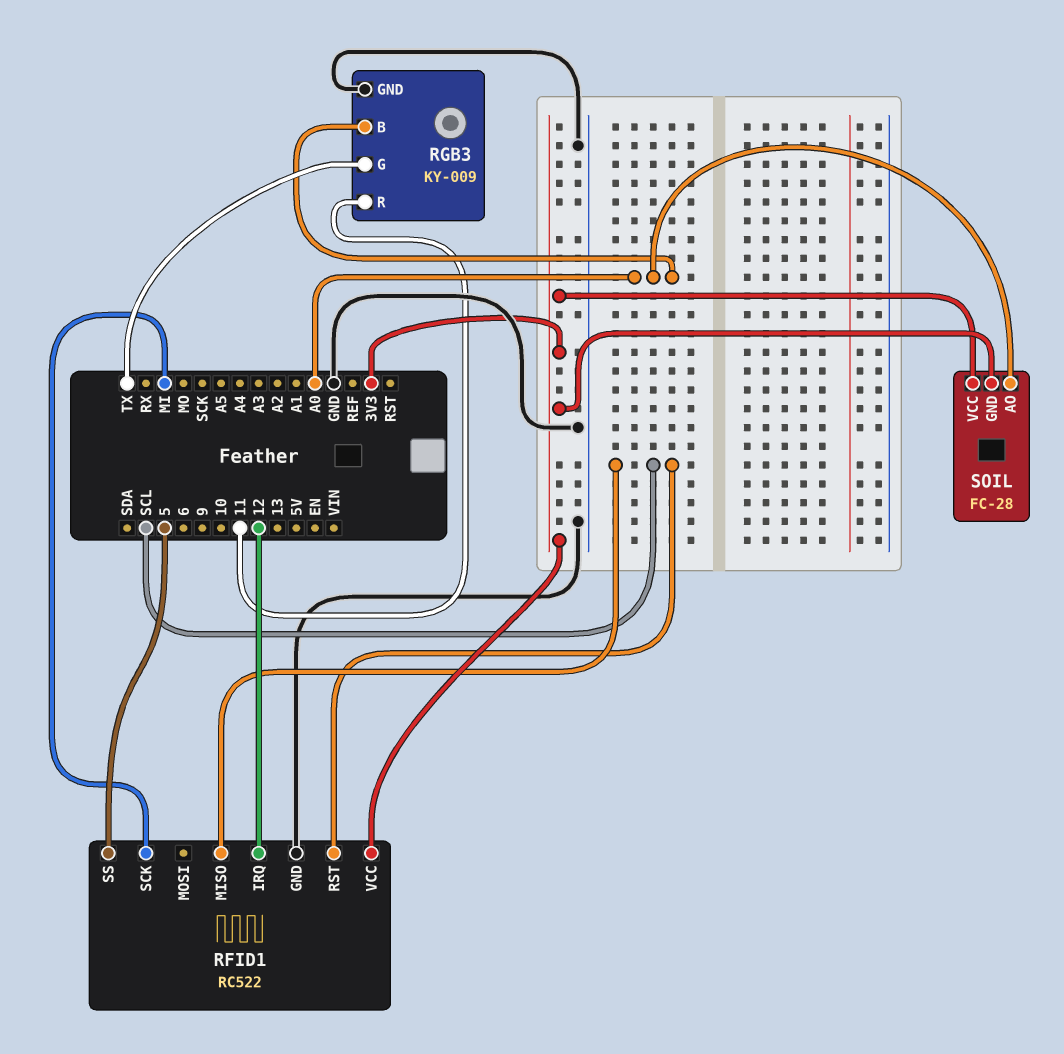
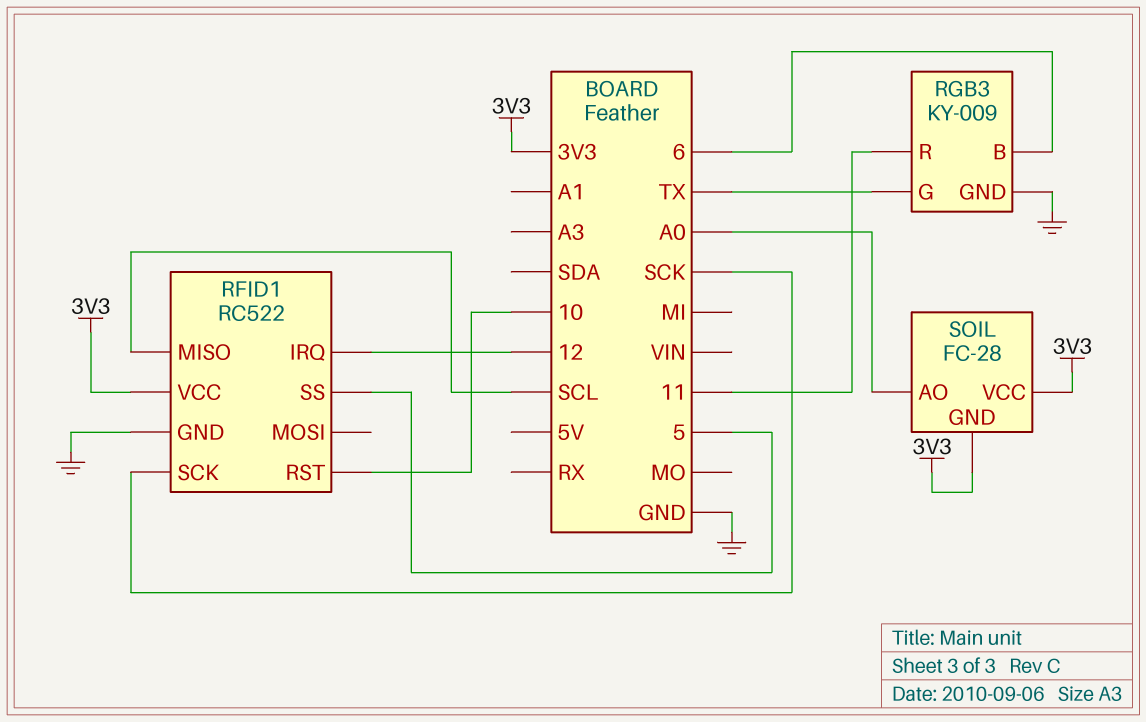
RFID1 pin RST: SCL -> 10
RFID1 pin SCK: MI -> SCK
RGB3 pin B: A0 -> 6

